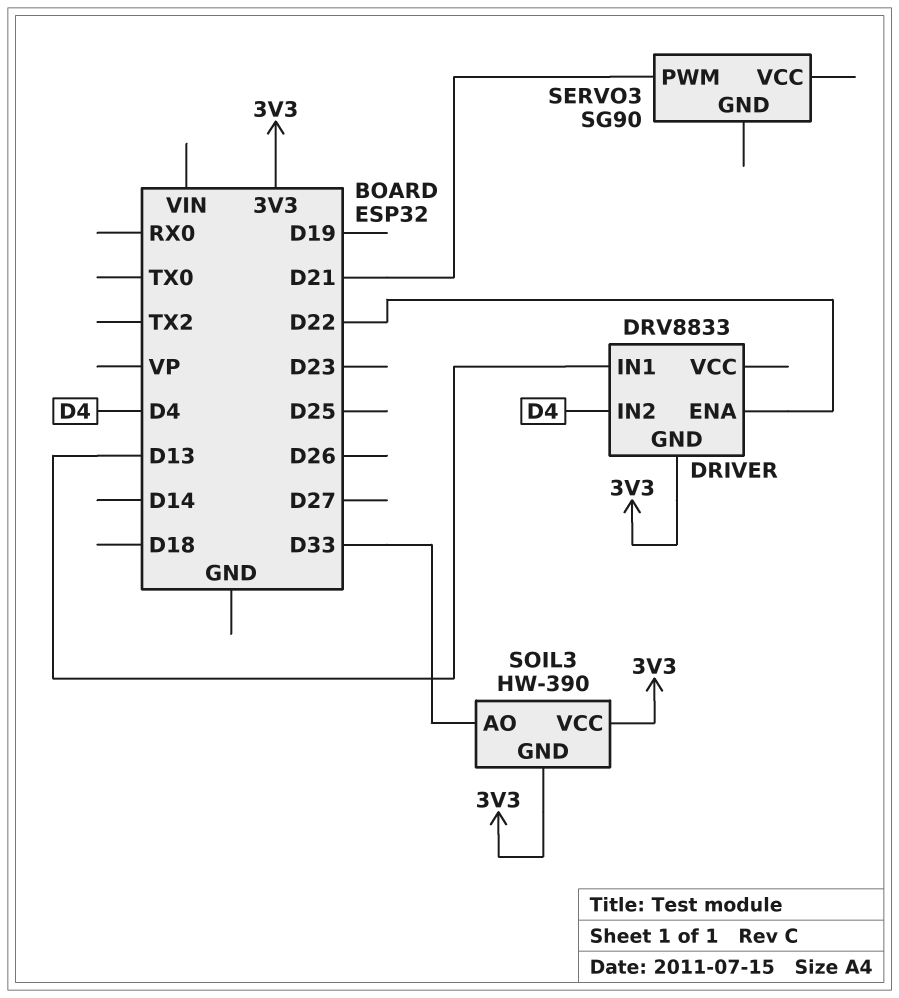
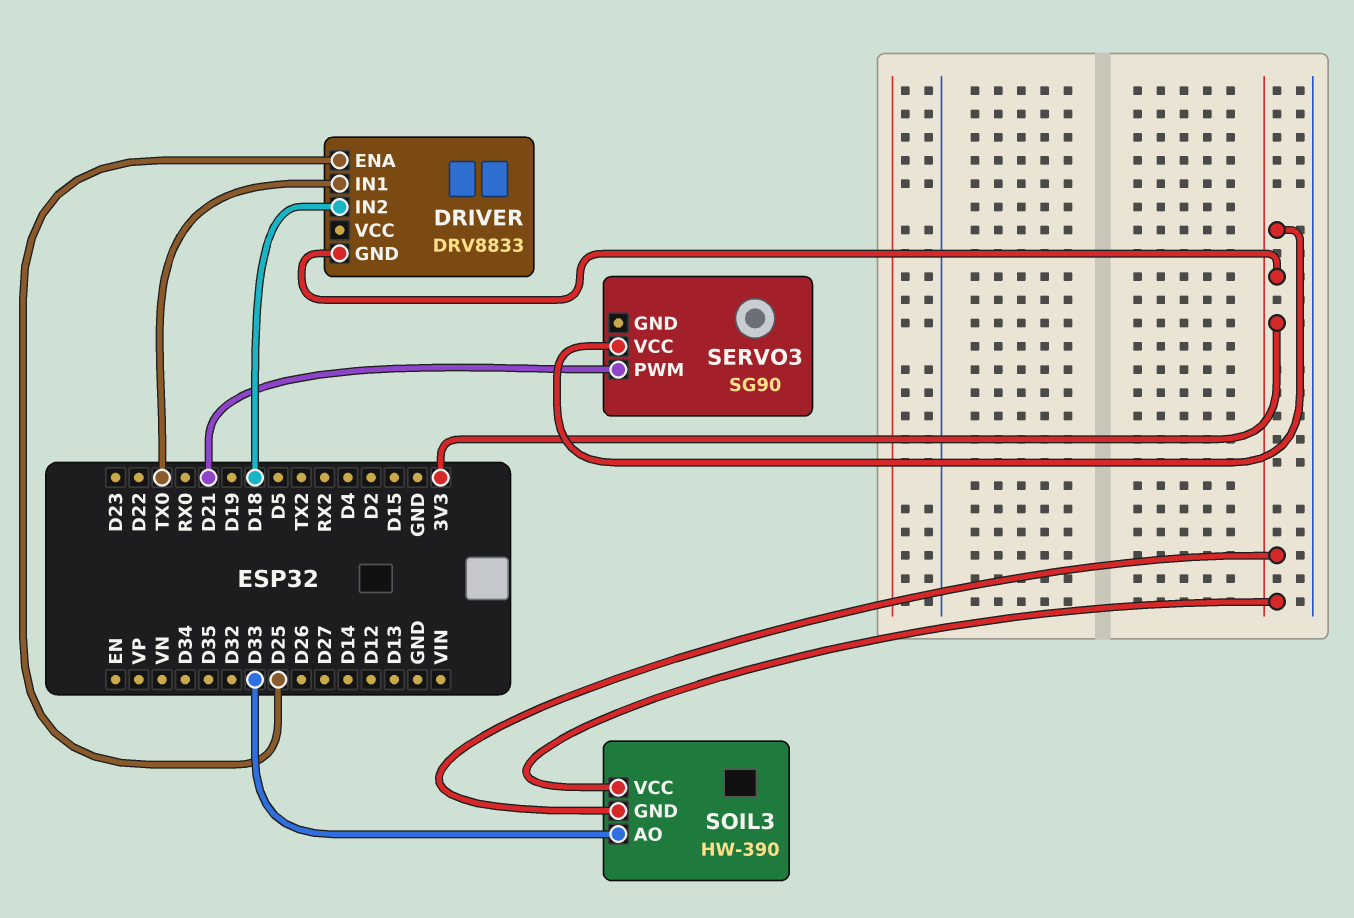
DRIVER pin ENA: D22 -> D25
DRIVER pin IN1: D13 -> TX0
DRIVER pin IN2: D4 -> D18
SERVO3 pin VCC: none -> 3V3

